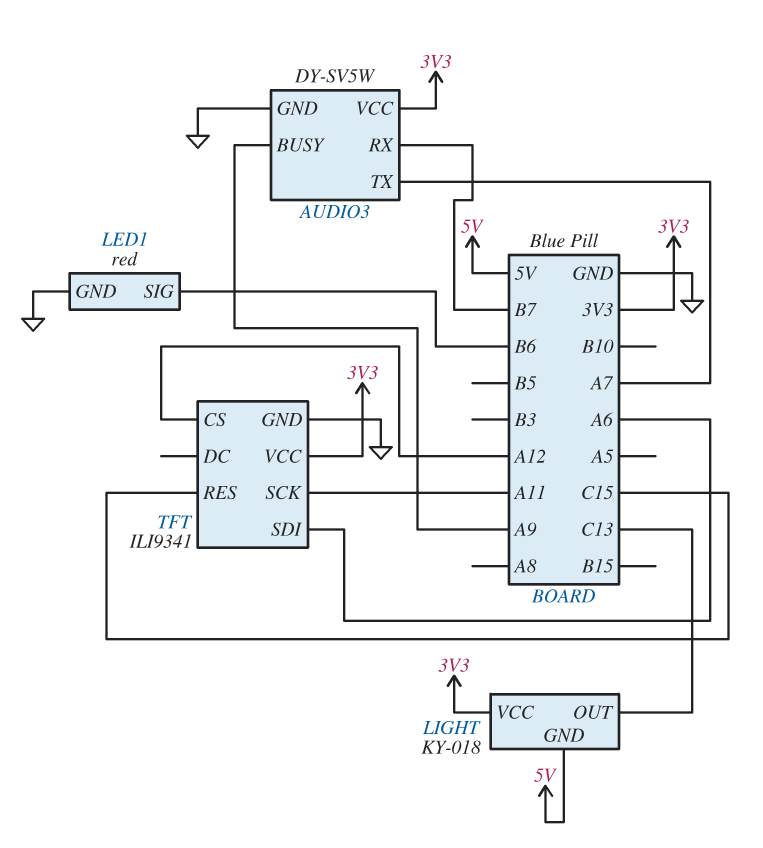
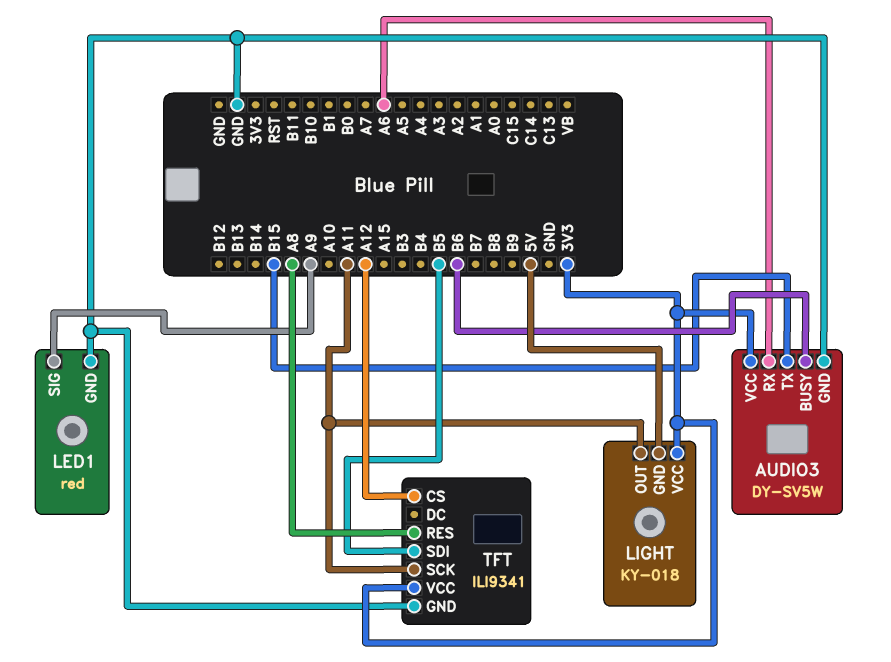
AUDIO3 pin BUSY: A9 -> B6
AUDIO3 pin RX: B7 -> A6
AUDIO3 pin TX: A7 -> B15
LED1 pin SIG: B6 -> A9
LIGHT pin OUT: C13 -> A11
TFT pin RES: C15 -> A8
TFT pin SDI: A6 -> B5

